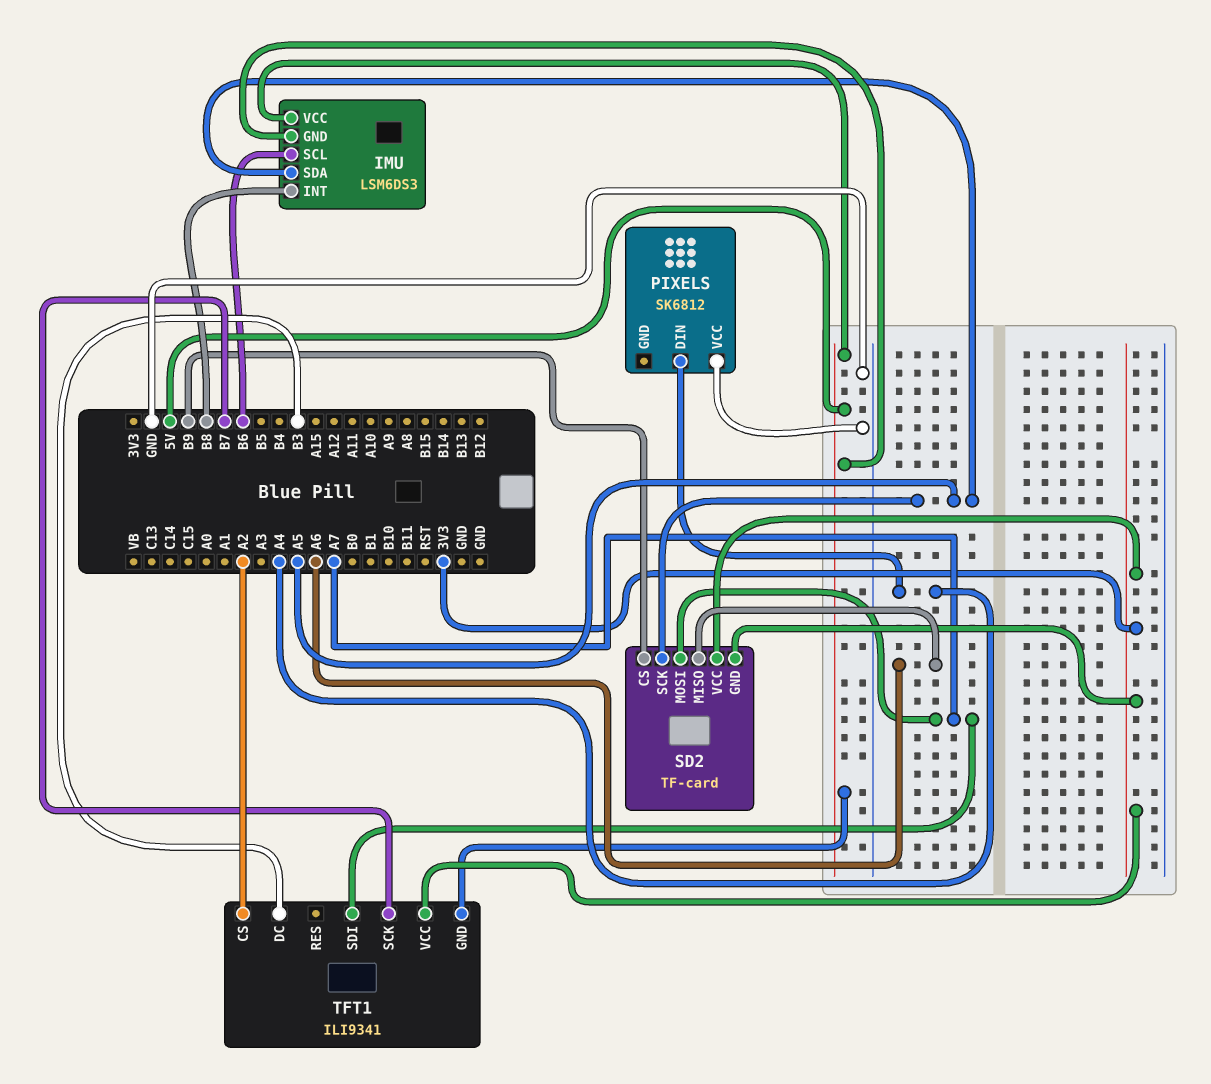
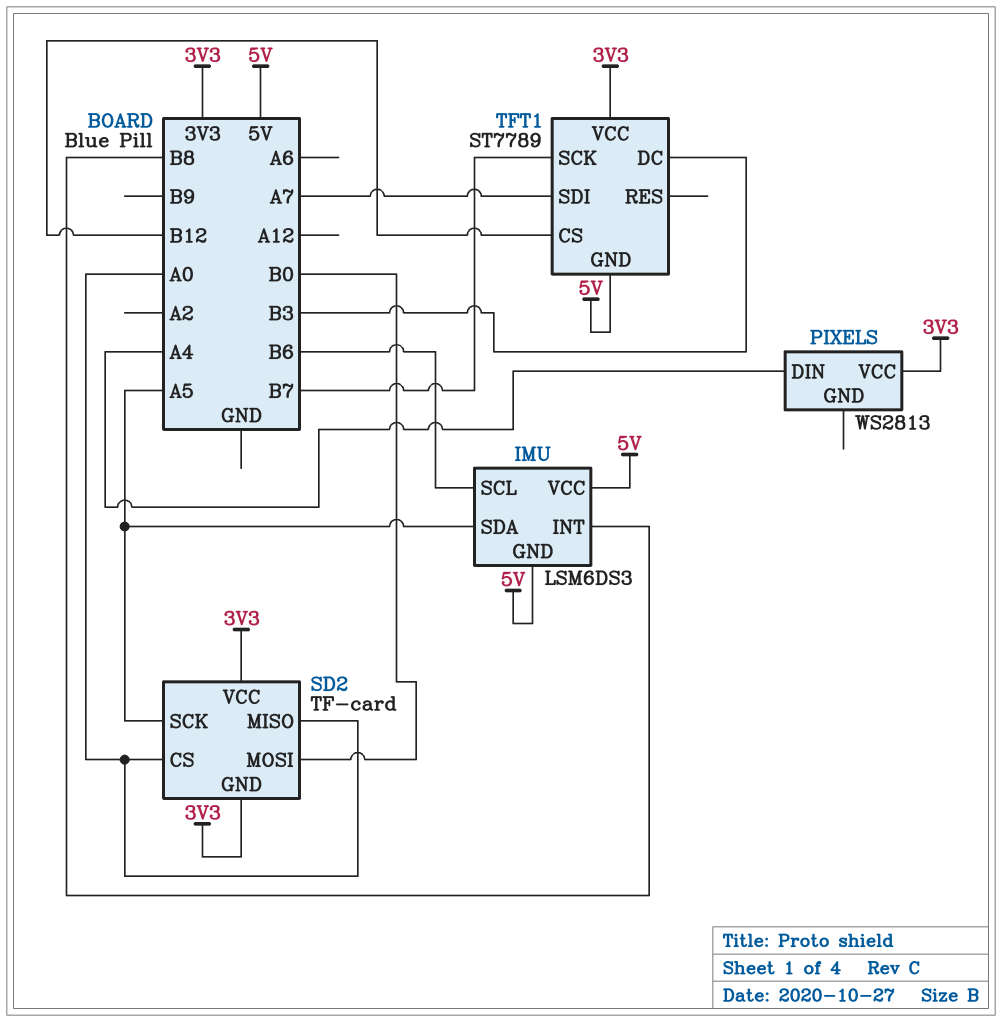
PIXELS: SK6812 -> WS2813
PIXELS pin VCC: GND -> 3V3
SD2 pin CS: B9 -> A0
SD2 pin MISO: A6 -> A0
SD2 pin MOSI: A7 -> B0
TFT1: ILI9341 -> ST7789
TFT1 pin CS: A2 -> B12

